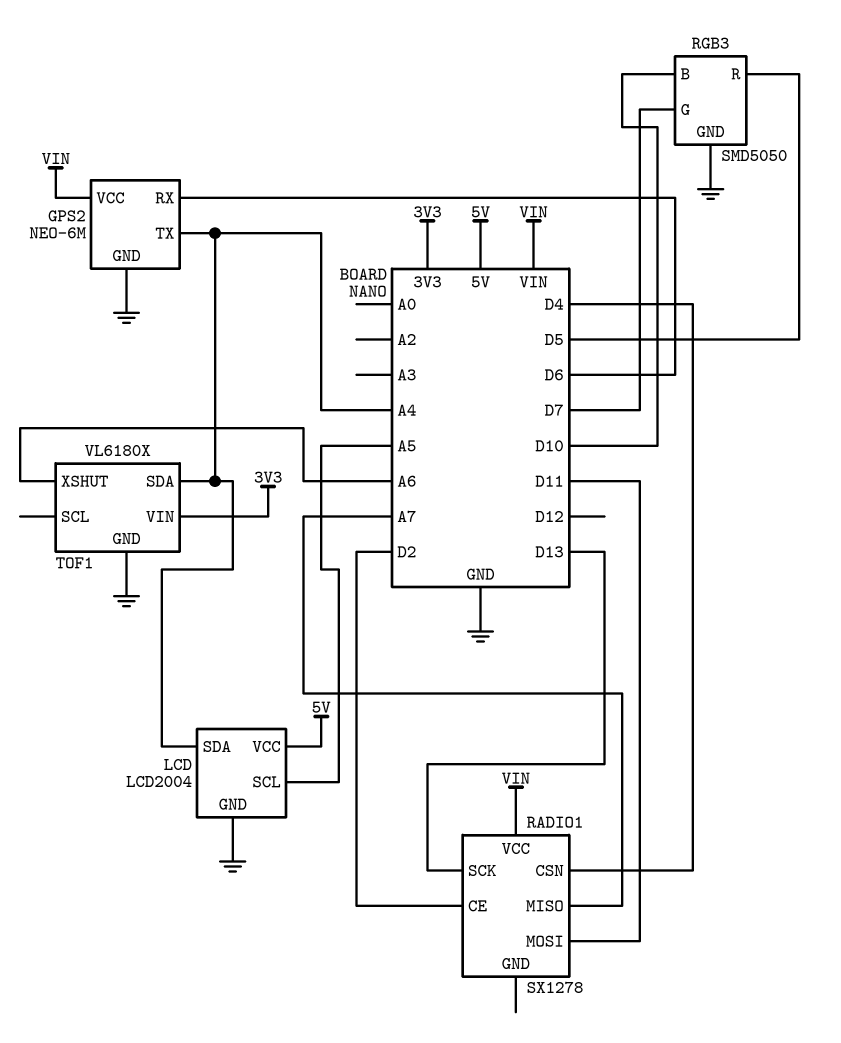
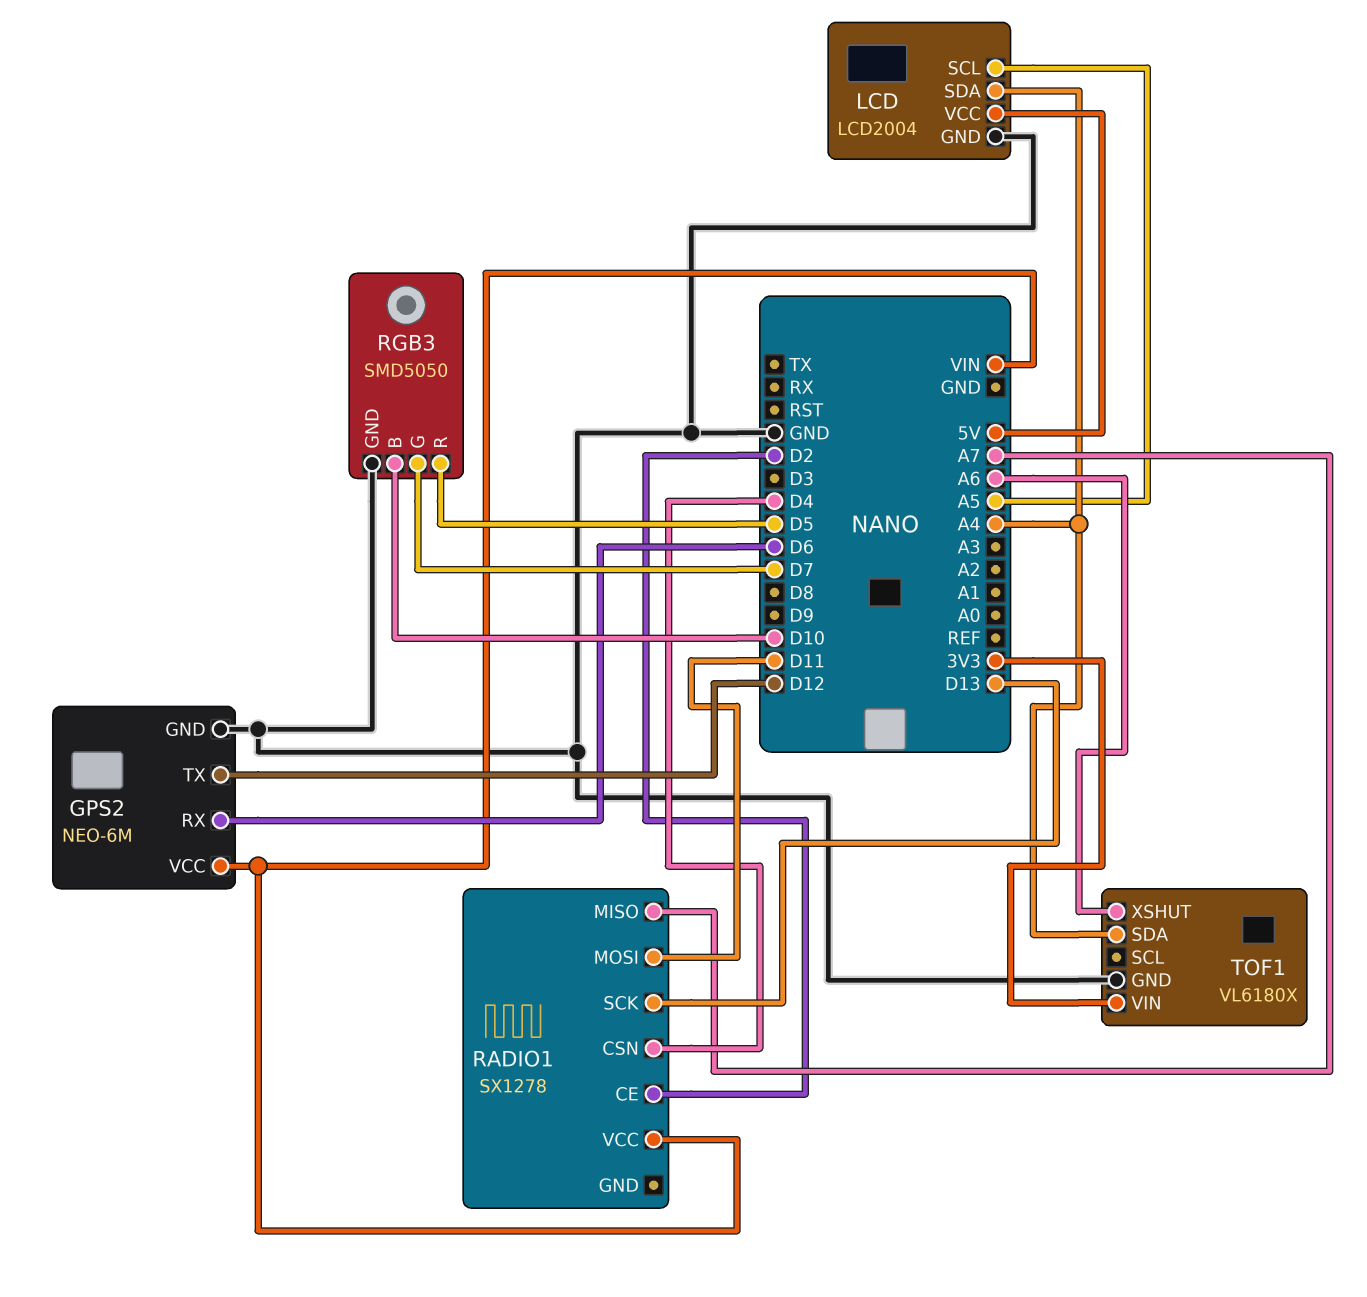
GPS2 pin TX: A4 -> D12

